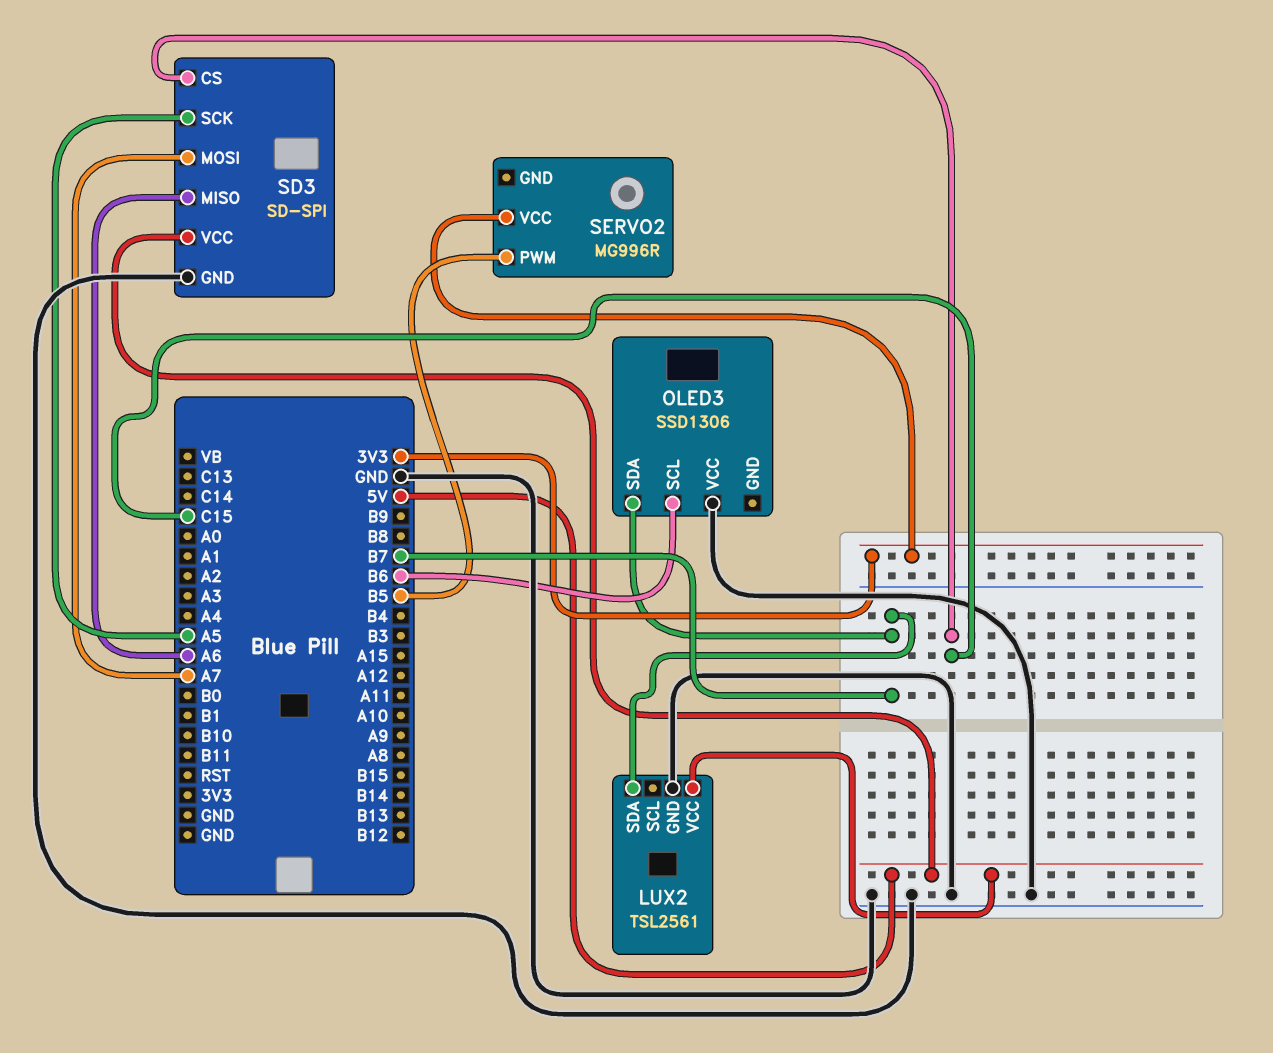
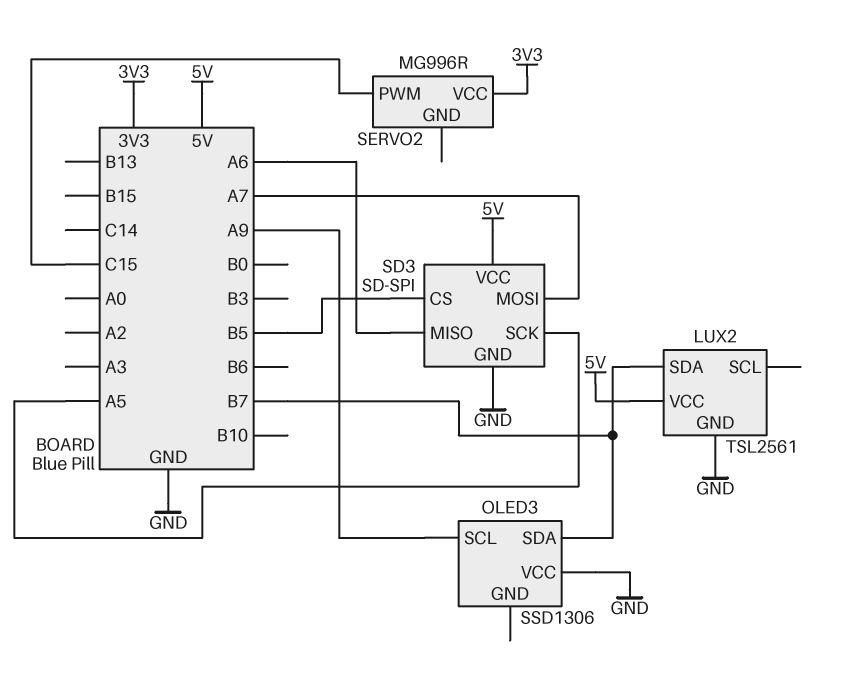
OLED3 pin SCL: B6 -> A9
SD3 pin CS: C15 -> B5
SERVO2 pin PWM: B5 -> C15

